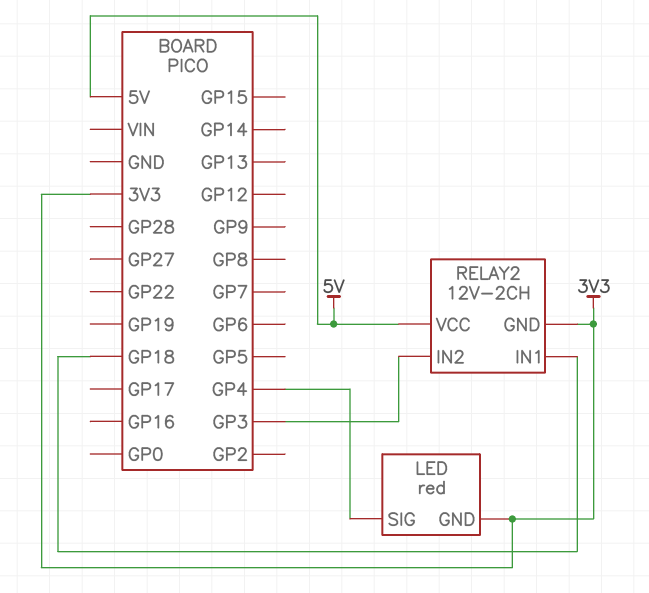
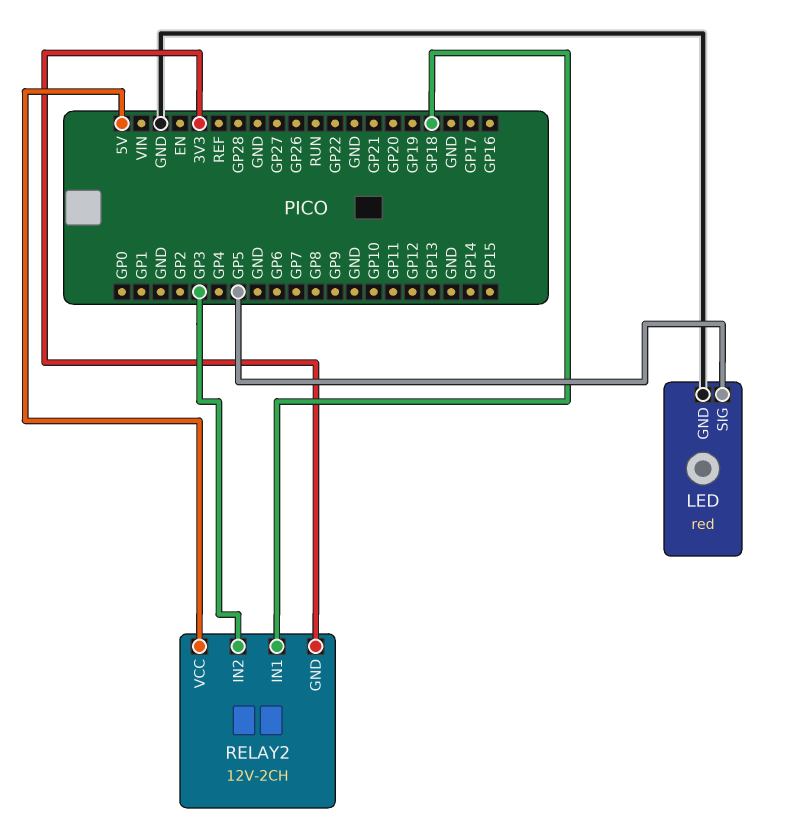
LED pin GND: 3V3 -> GND
LED pin SIG: GP4 -> GP5

